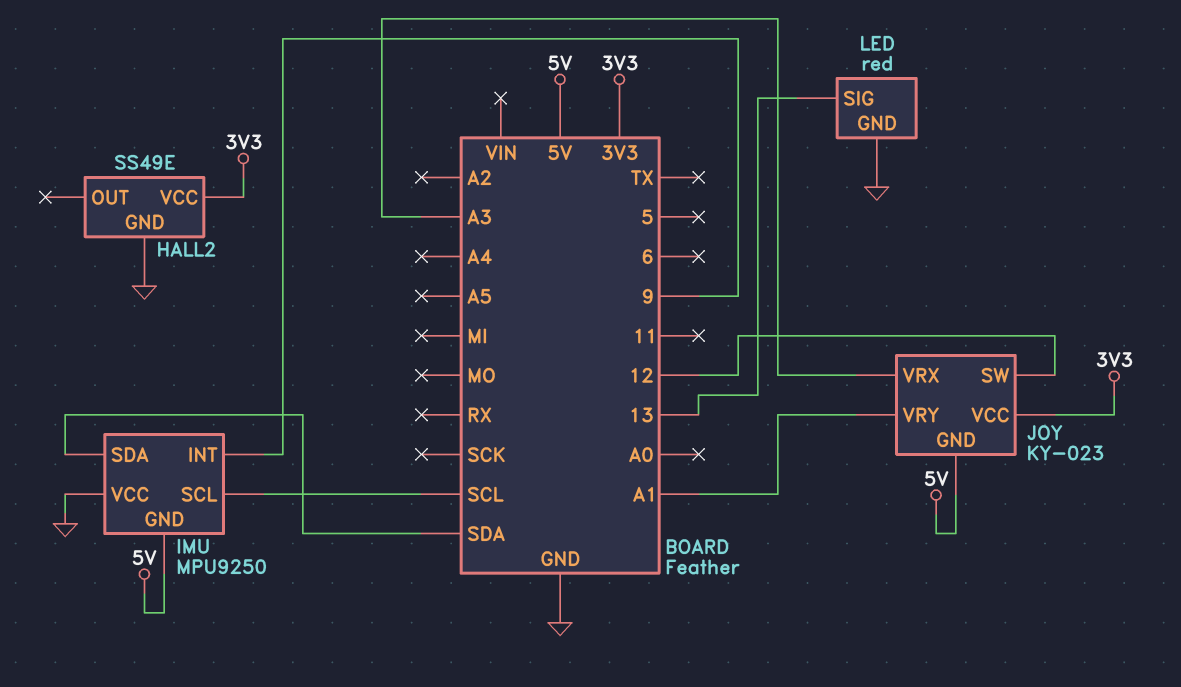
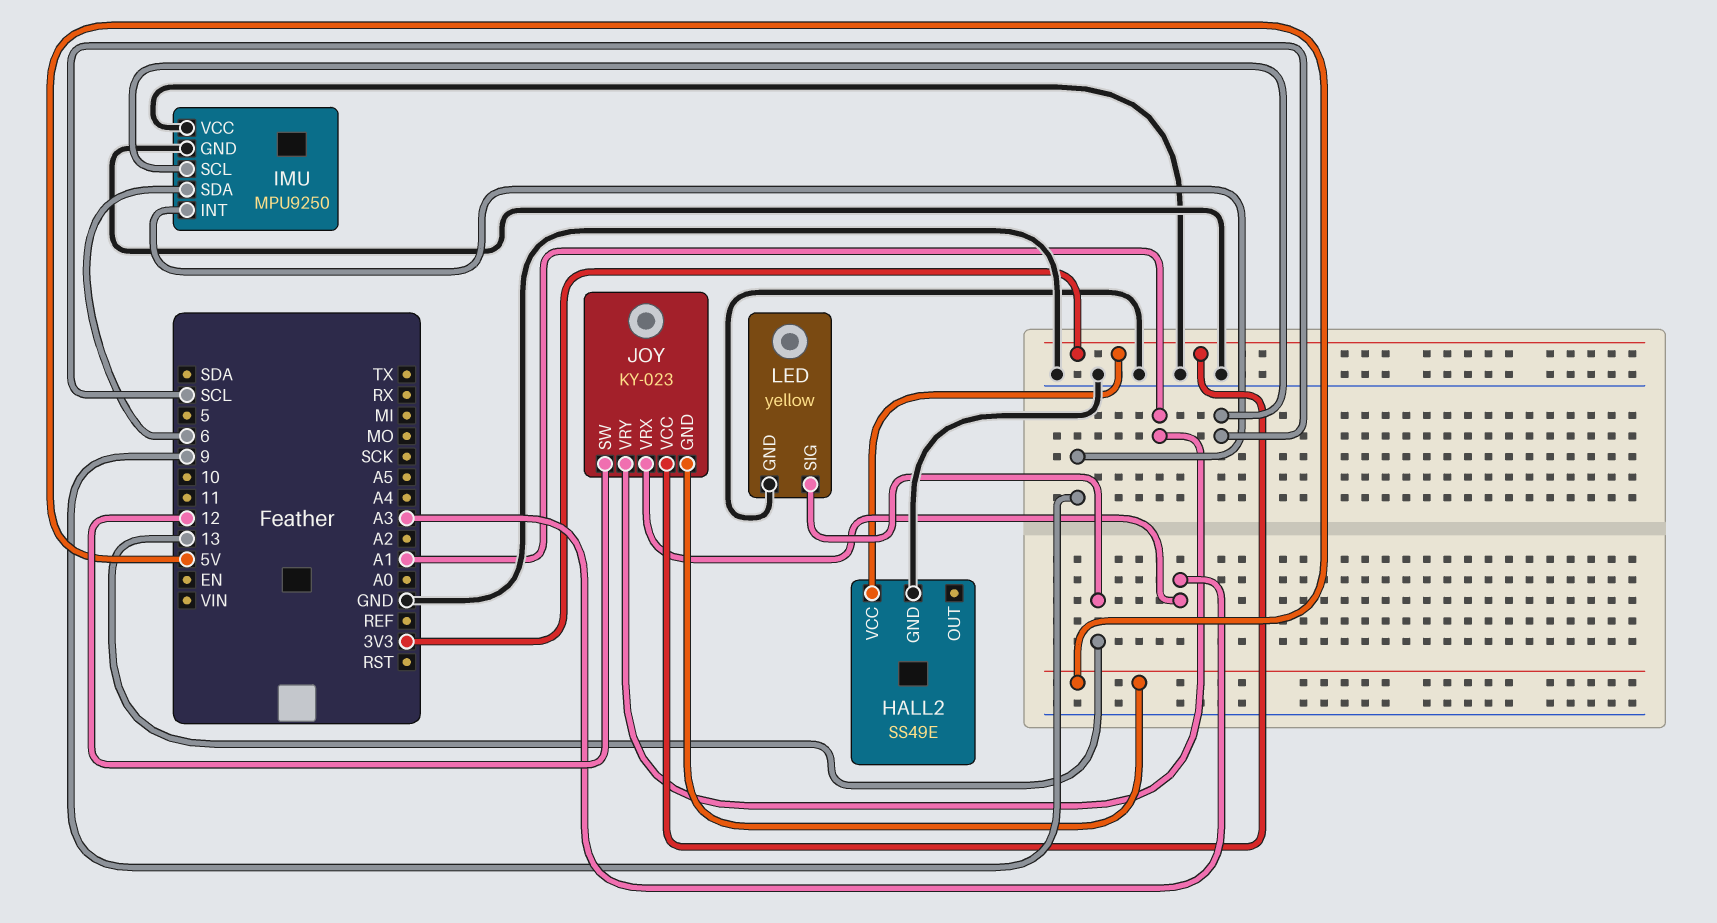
IMU pin GND: 5V -> GND
IMU pin SDA: SDA -> 6
LED: red -> yellow

